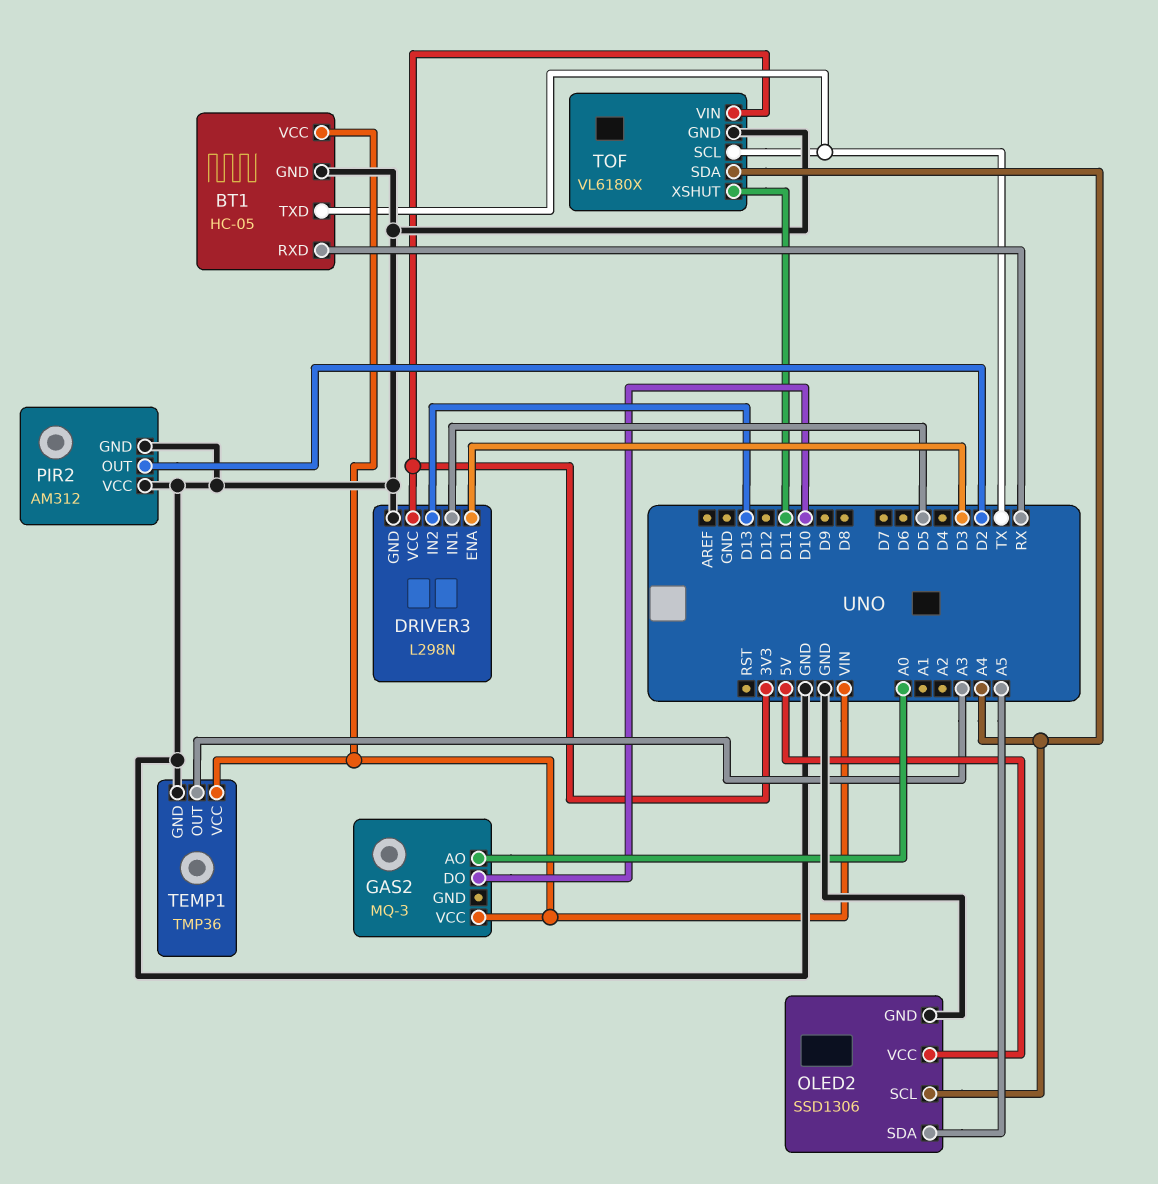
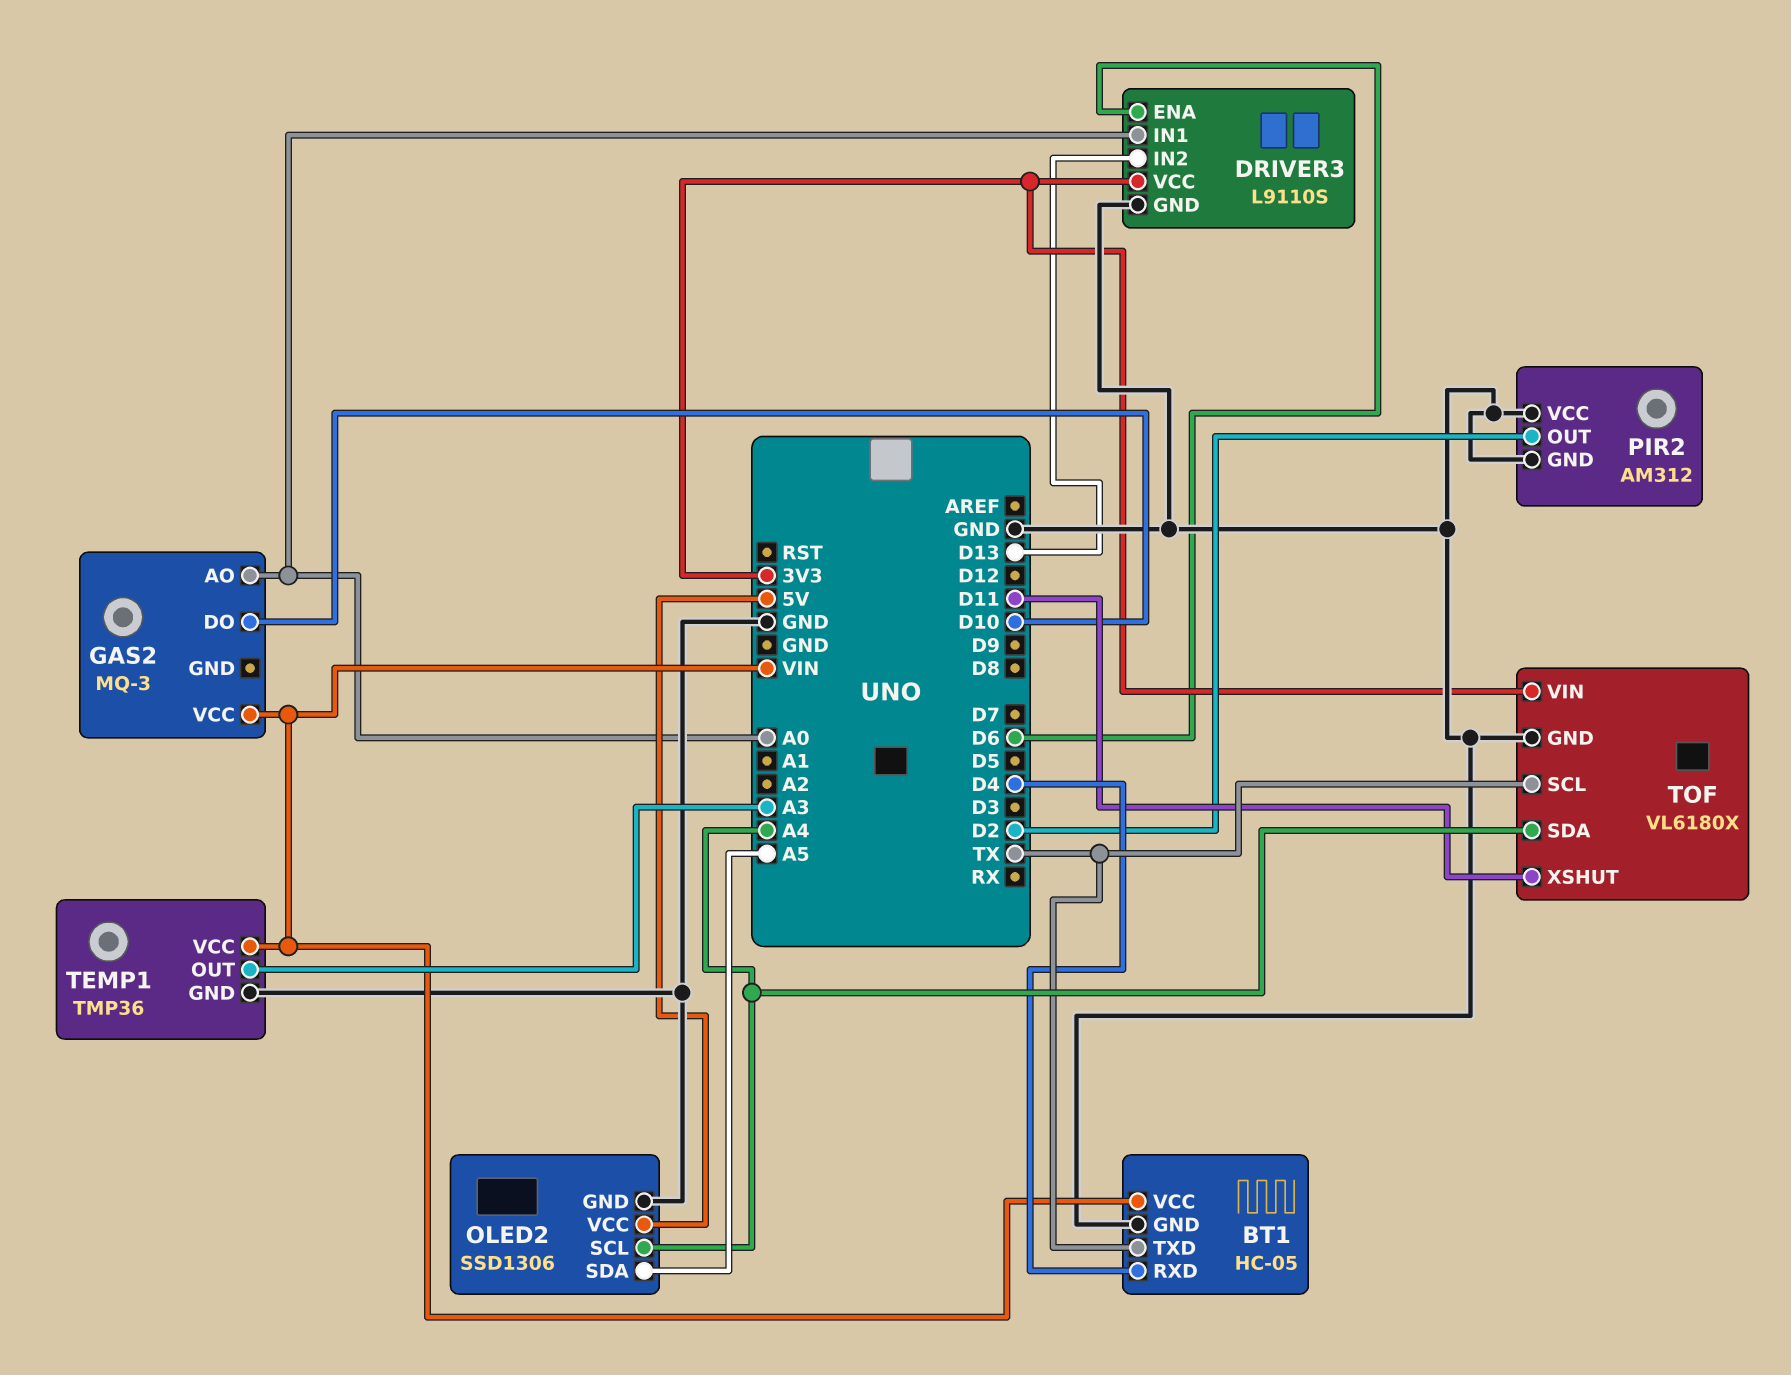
BT1 pin RXD: RX -> D4
DRIVER3: L298N -> L9110S
DRIVER3 pin ENA: D3 -> D6
DRIVER3 pin IN1: D5 -> A0

